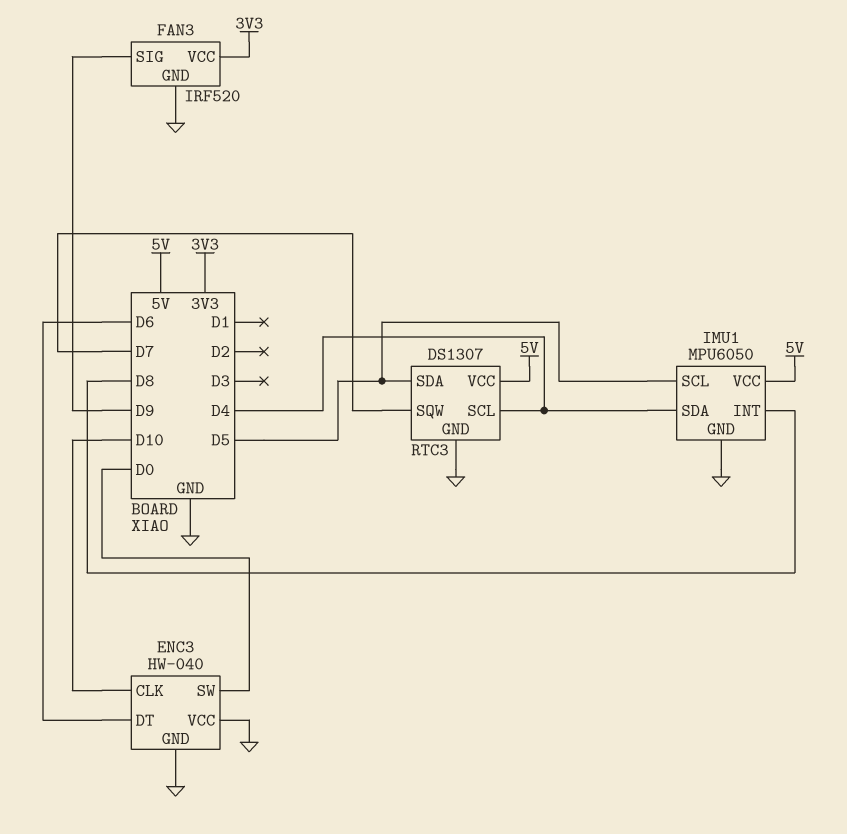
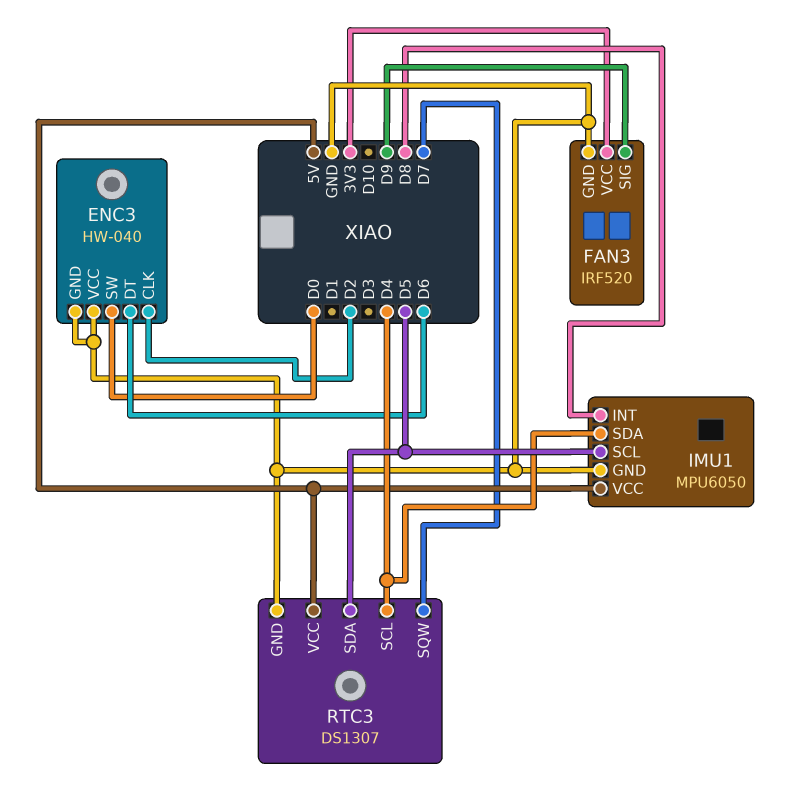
ENC3 pin CLK: D10 -> D2

